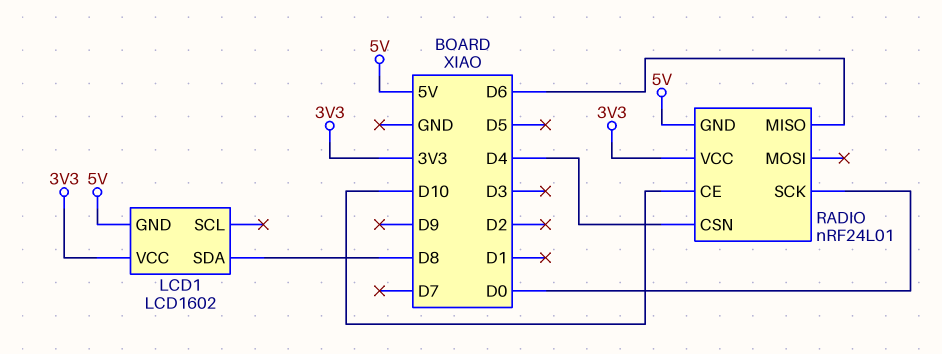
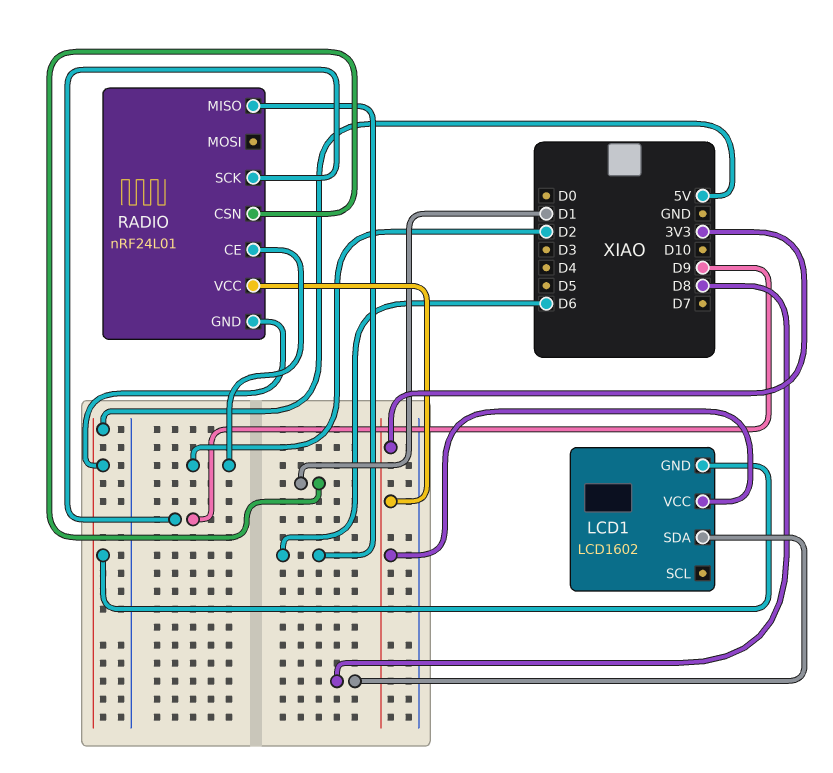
RADIO pin CE: D10 -> D2
RADIO pin CSN: D4 -> D1
RADIO pin SCK: D0 -> D9

